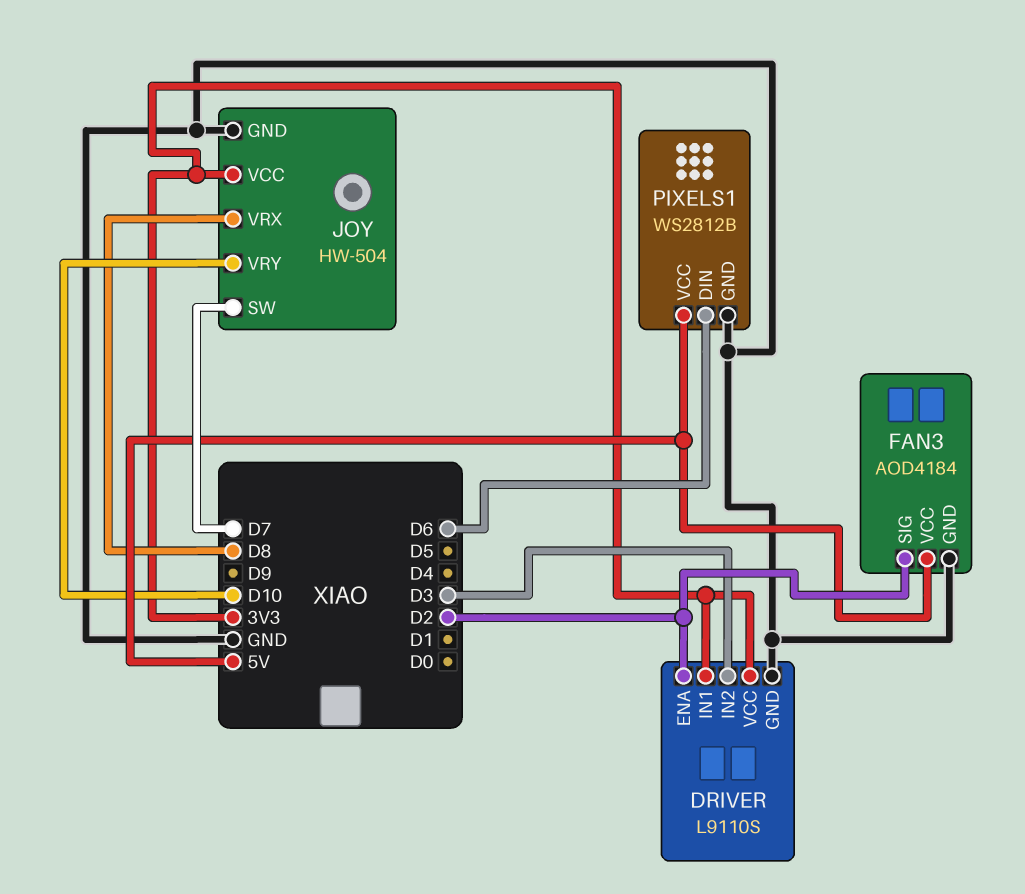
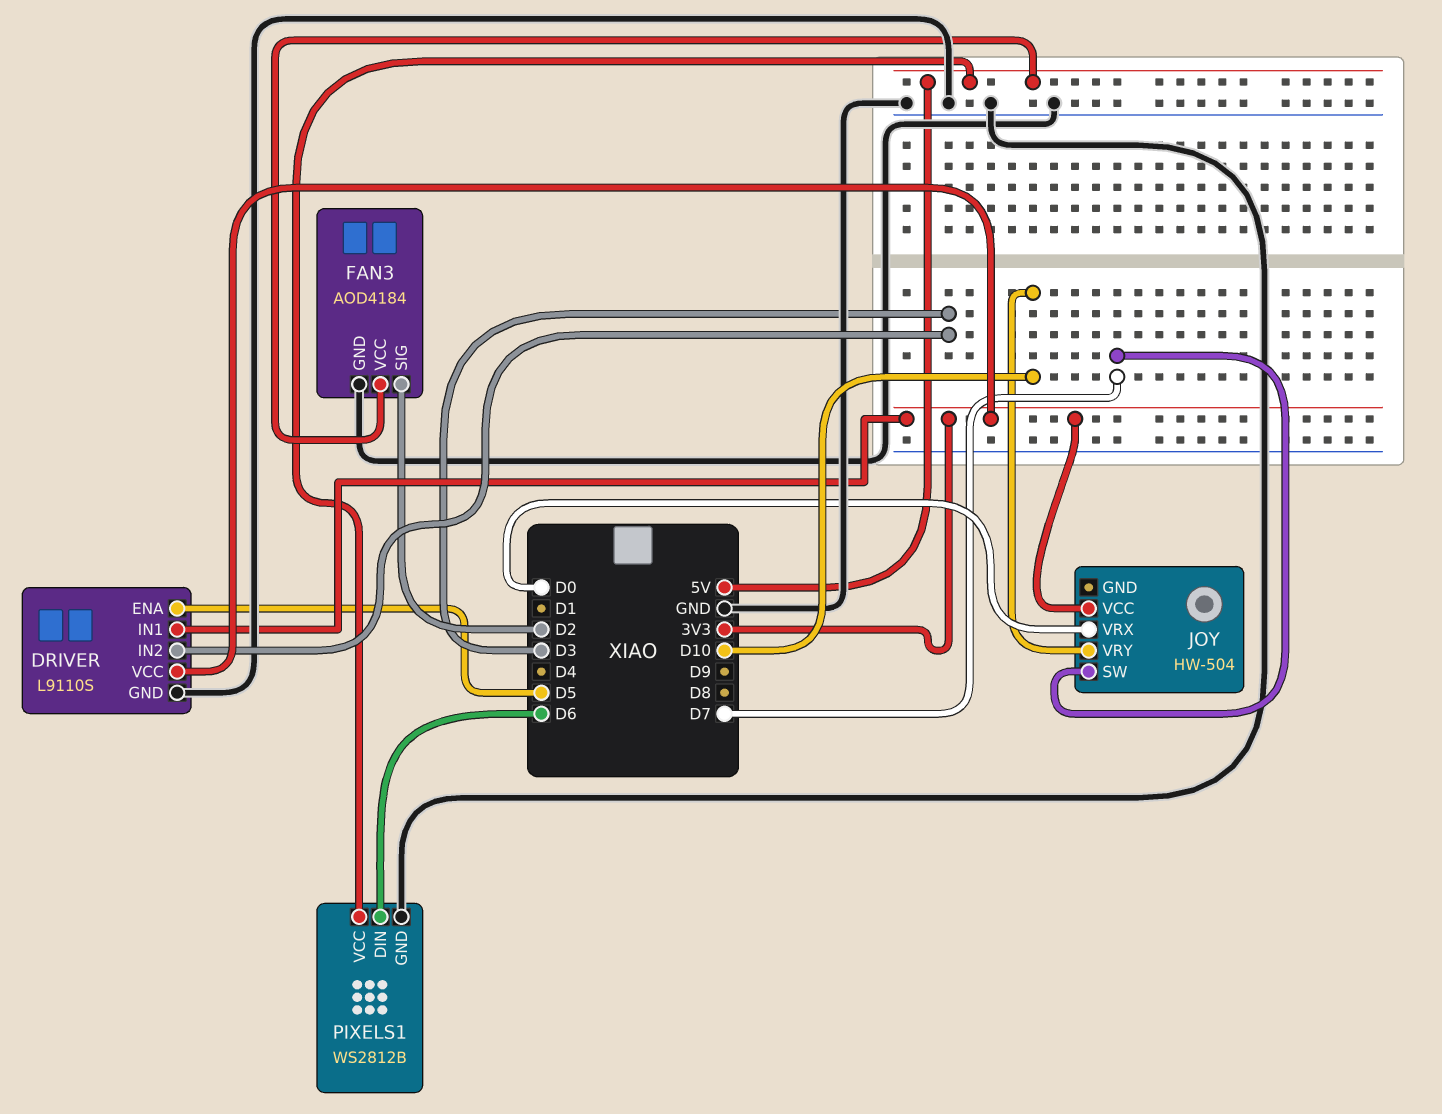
DRIVER pin ENA: D2 -> D5
JOY pin GND: GND -> none
JOY pin VRX: D8 -> D0

